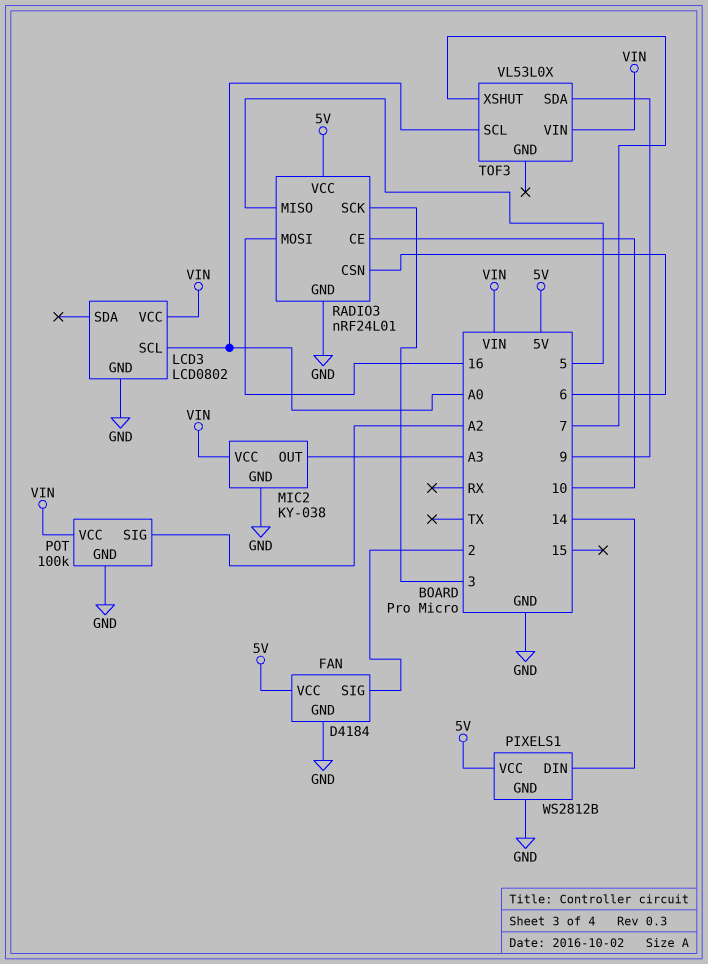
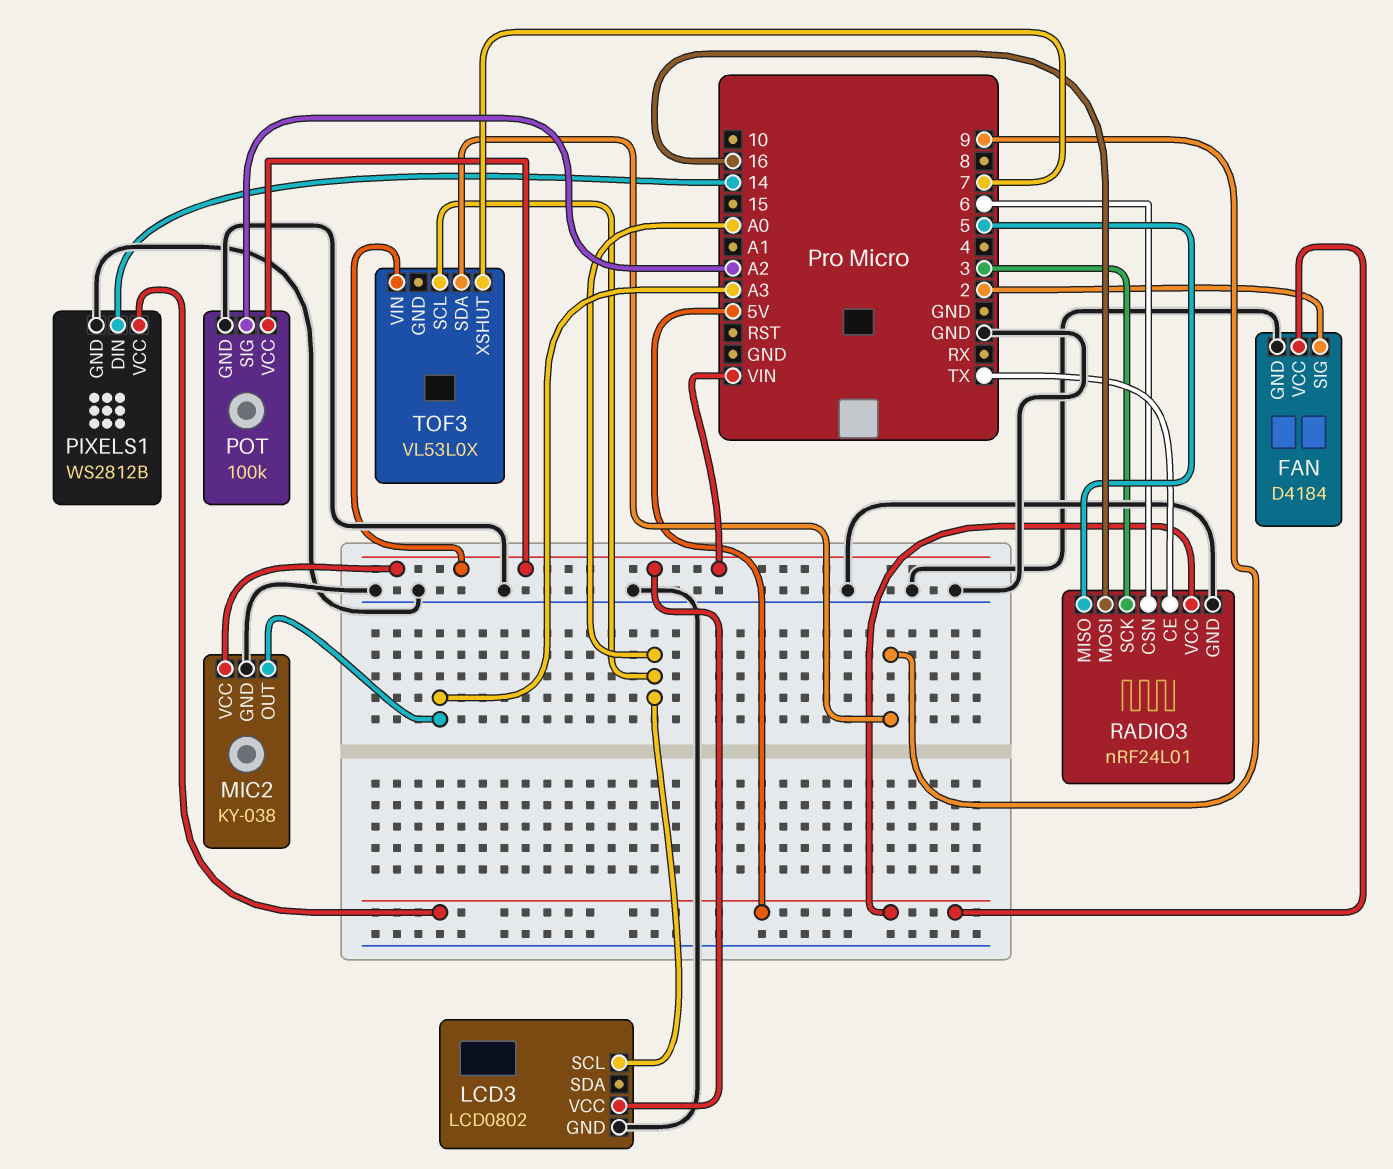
RADIO3 pin CE: 10 -> TX

